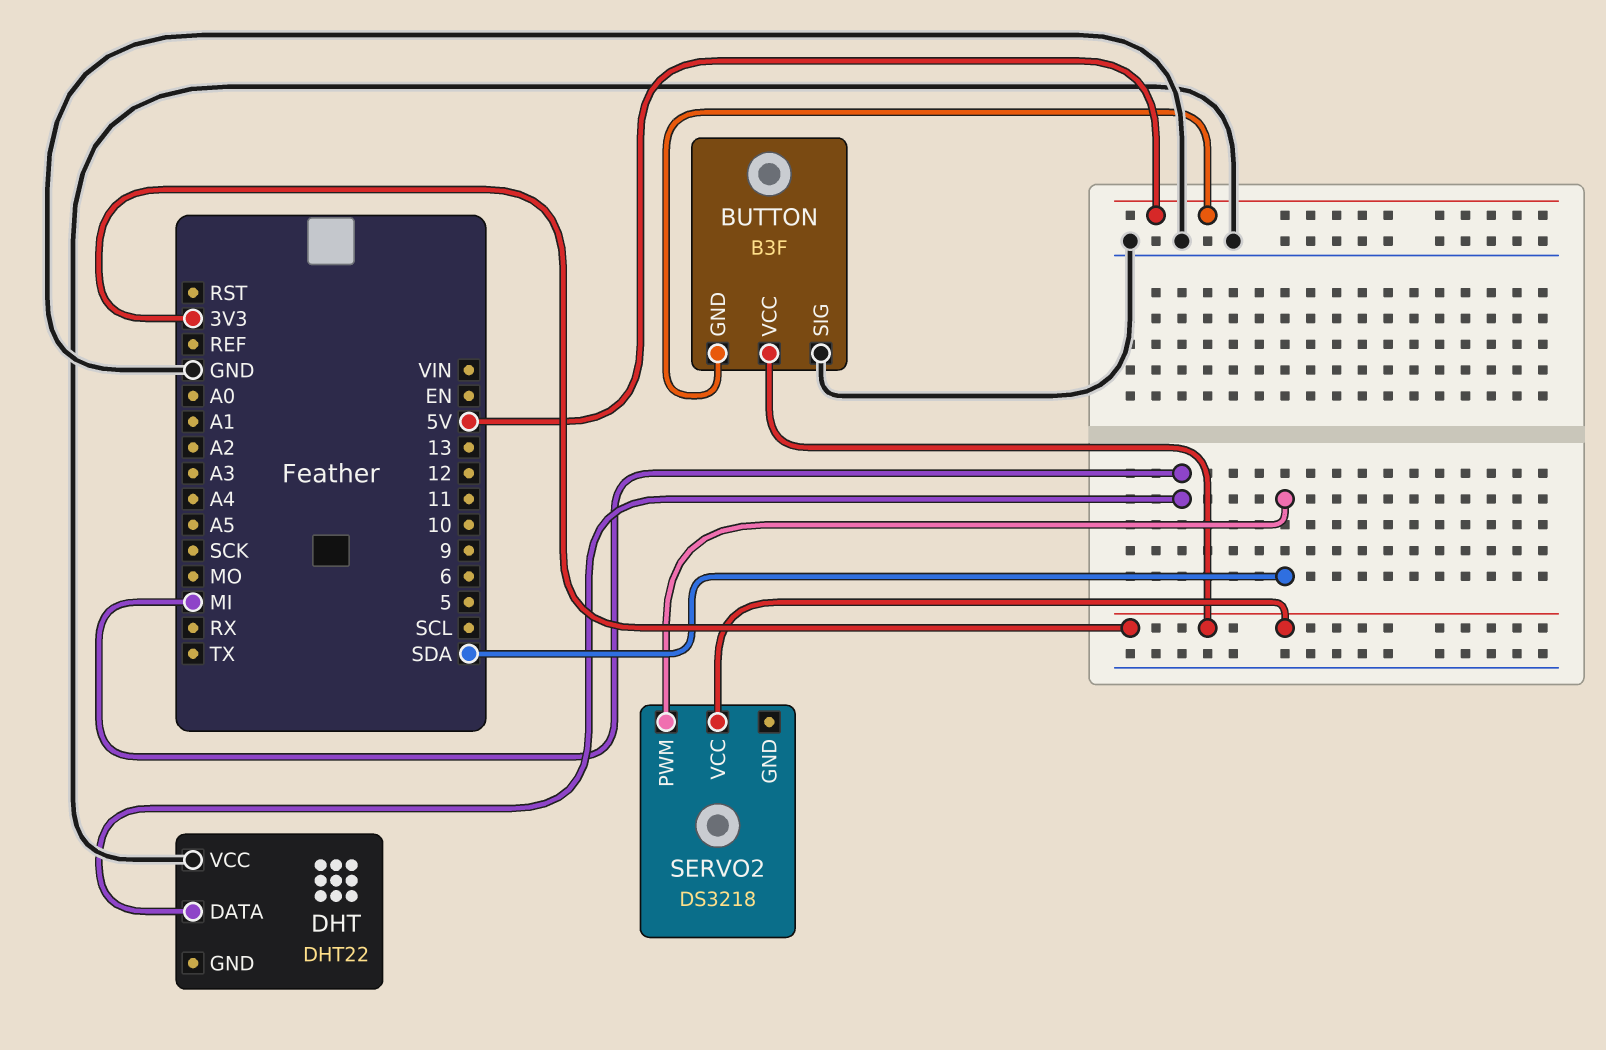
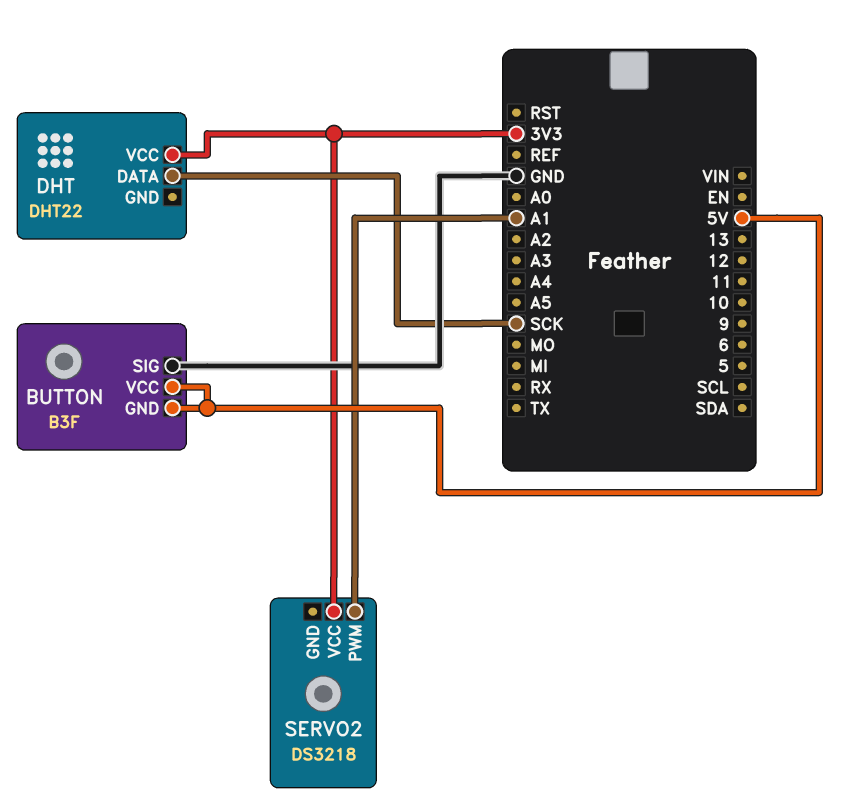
BUTTON pin VCC: 3V3 -> 5V
DHT pin DATA: MI -> SCK
DHT pin VCC: GND -> 3V3
SERVO2 pin PWM: SDA -> A1

